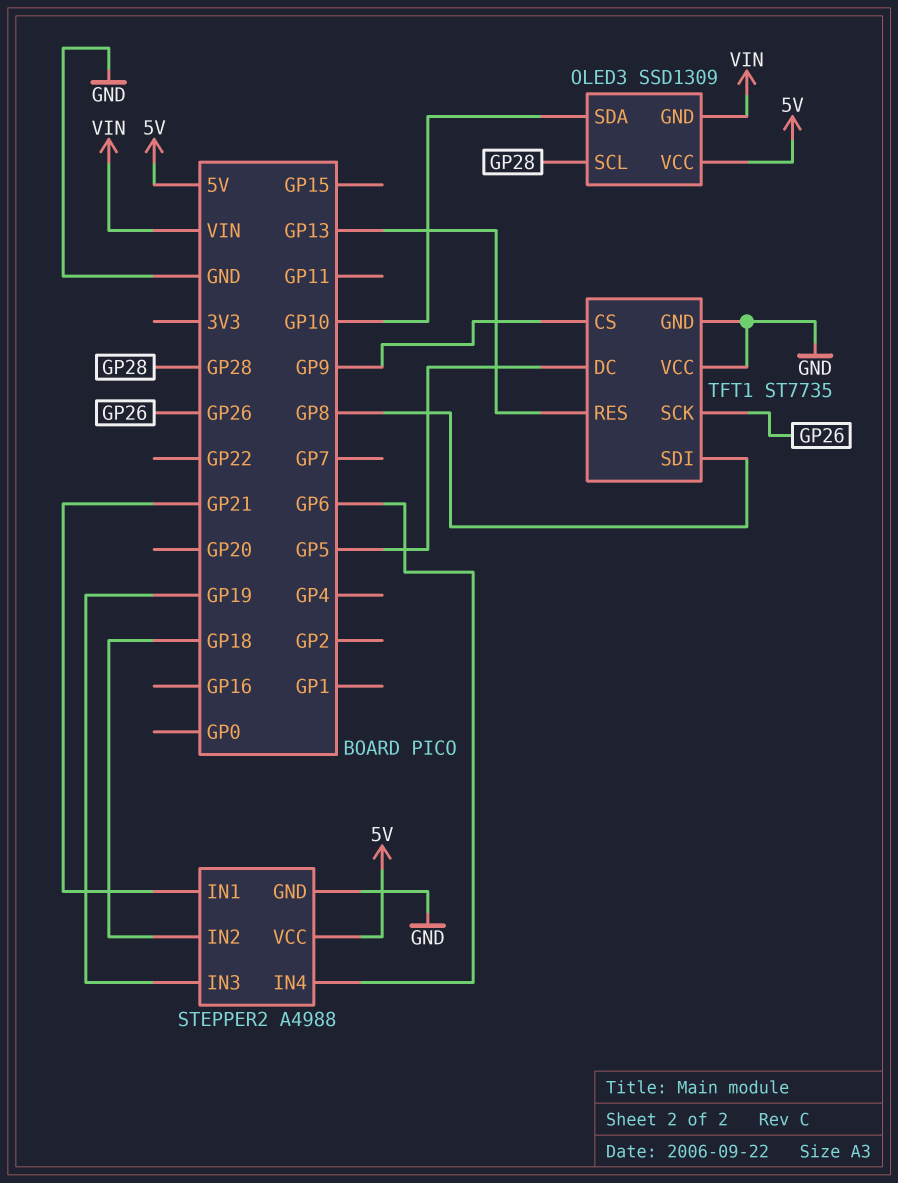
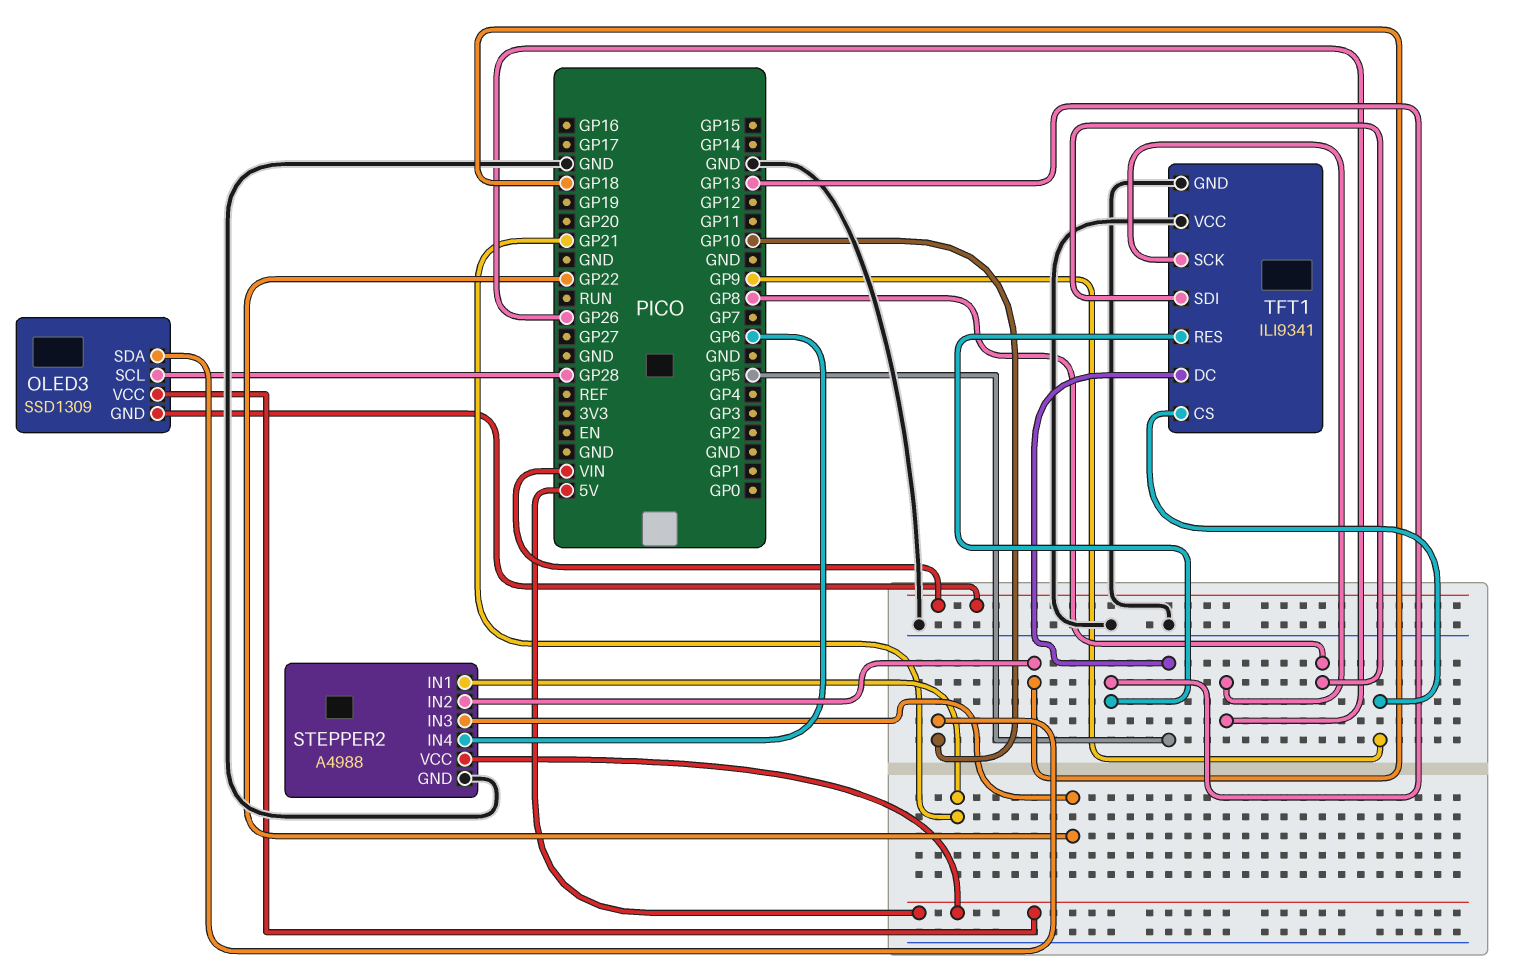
STEPPER2 pin IN3: GP19 -> GP22
TFT1: ST7735 -> ILI9341

